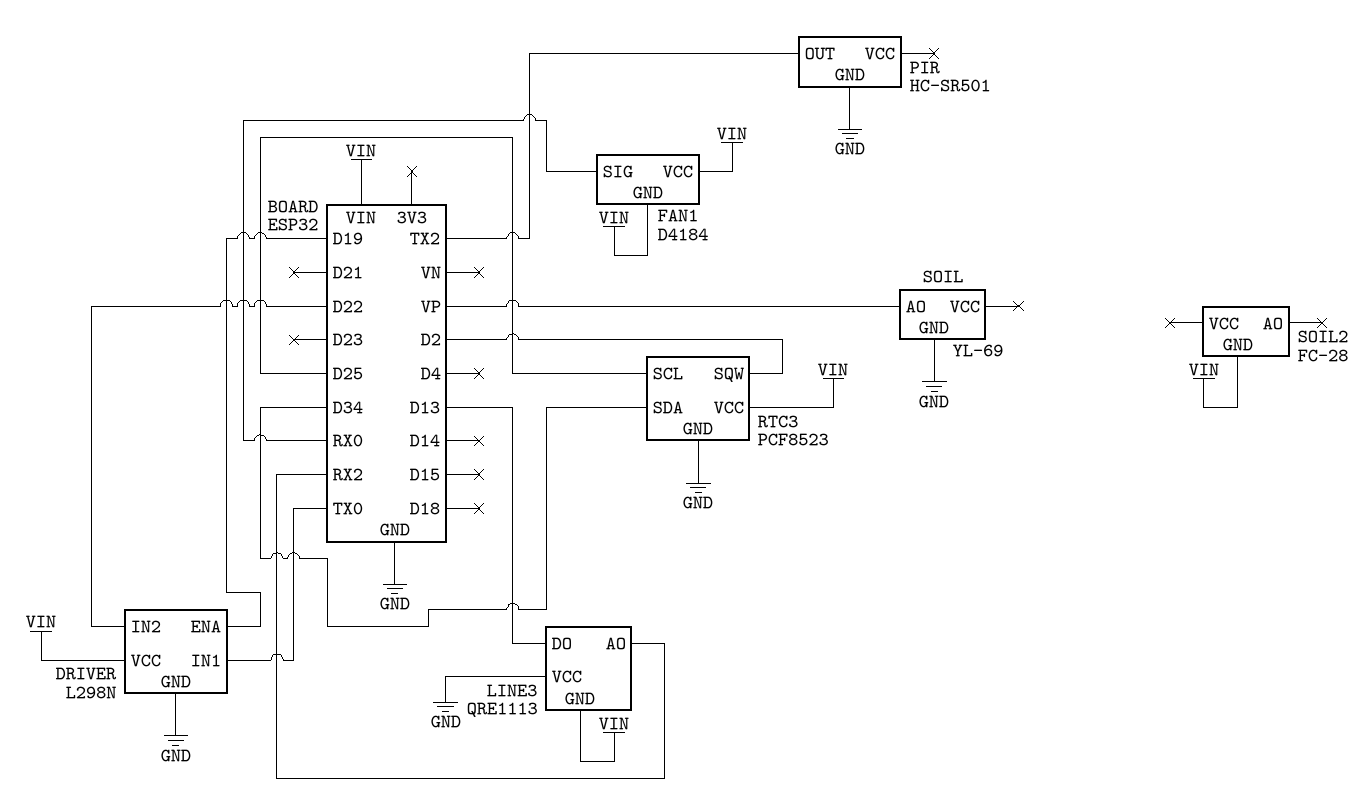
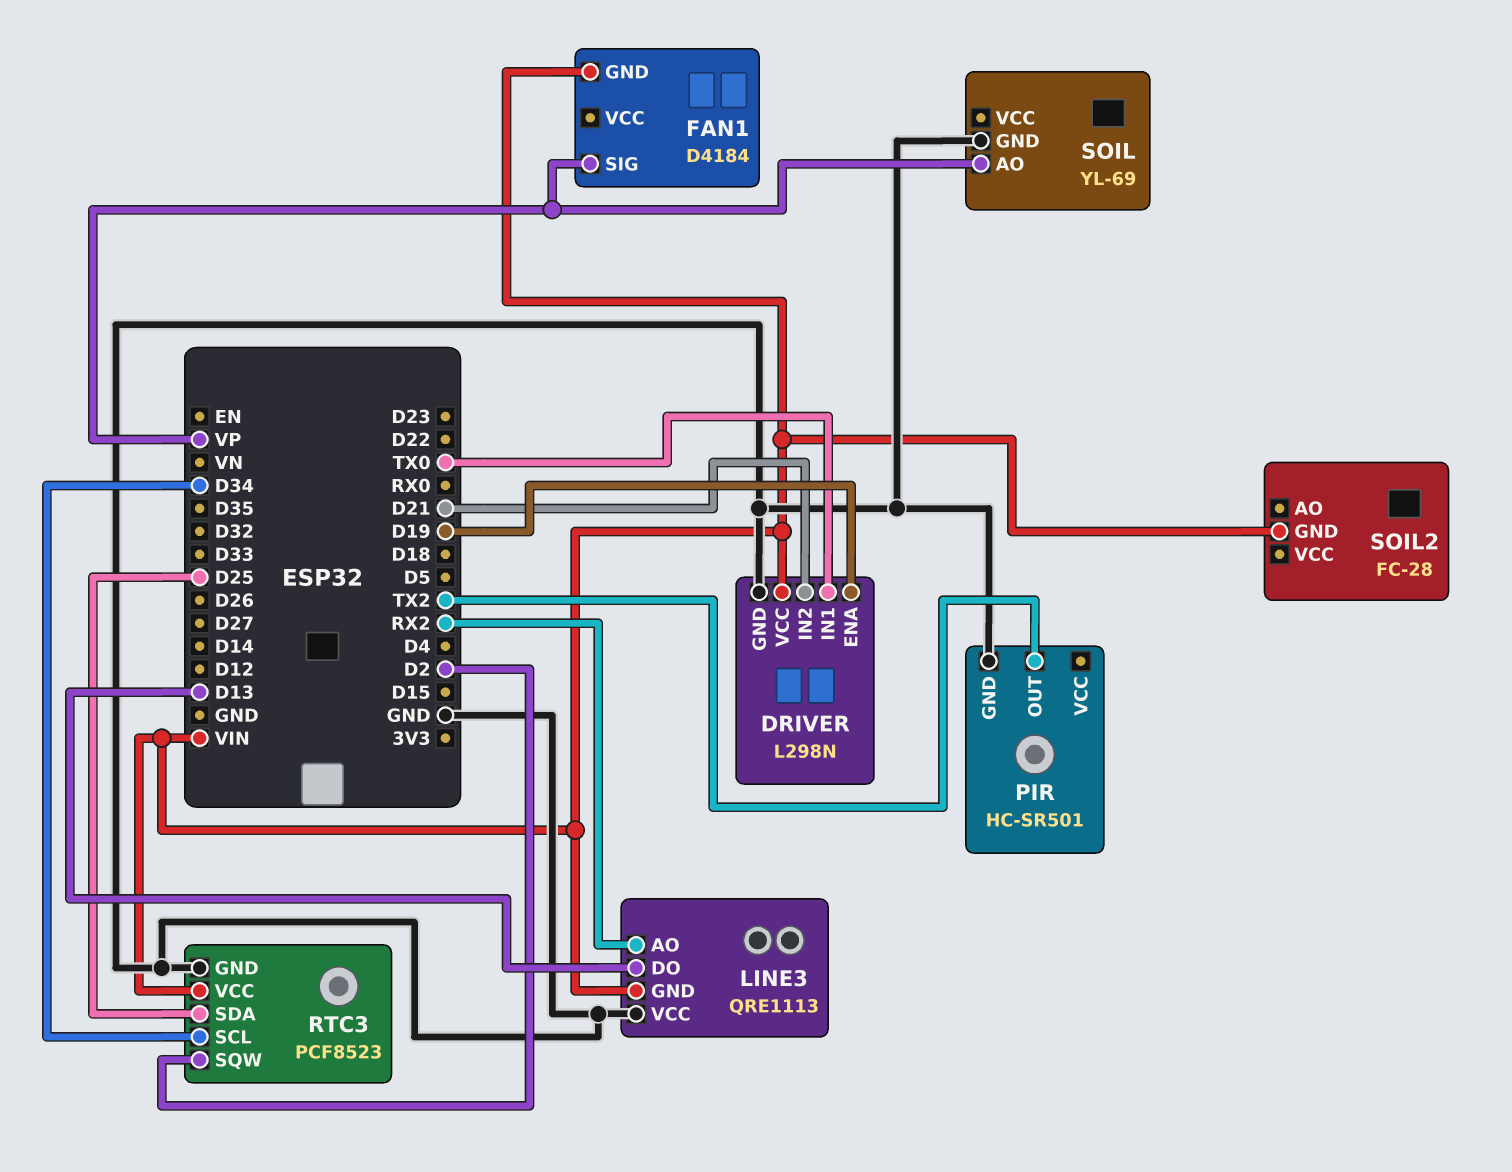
DRIVER pin IN2: D22 -> D21
FAN1 pin SIG: RX0 -> VP
FAN1 pin VCC: VIN -> none
RTC3 pin SCL: D25 -> D34
RTC3 pin SDA: D34 -> D25

